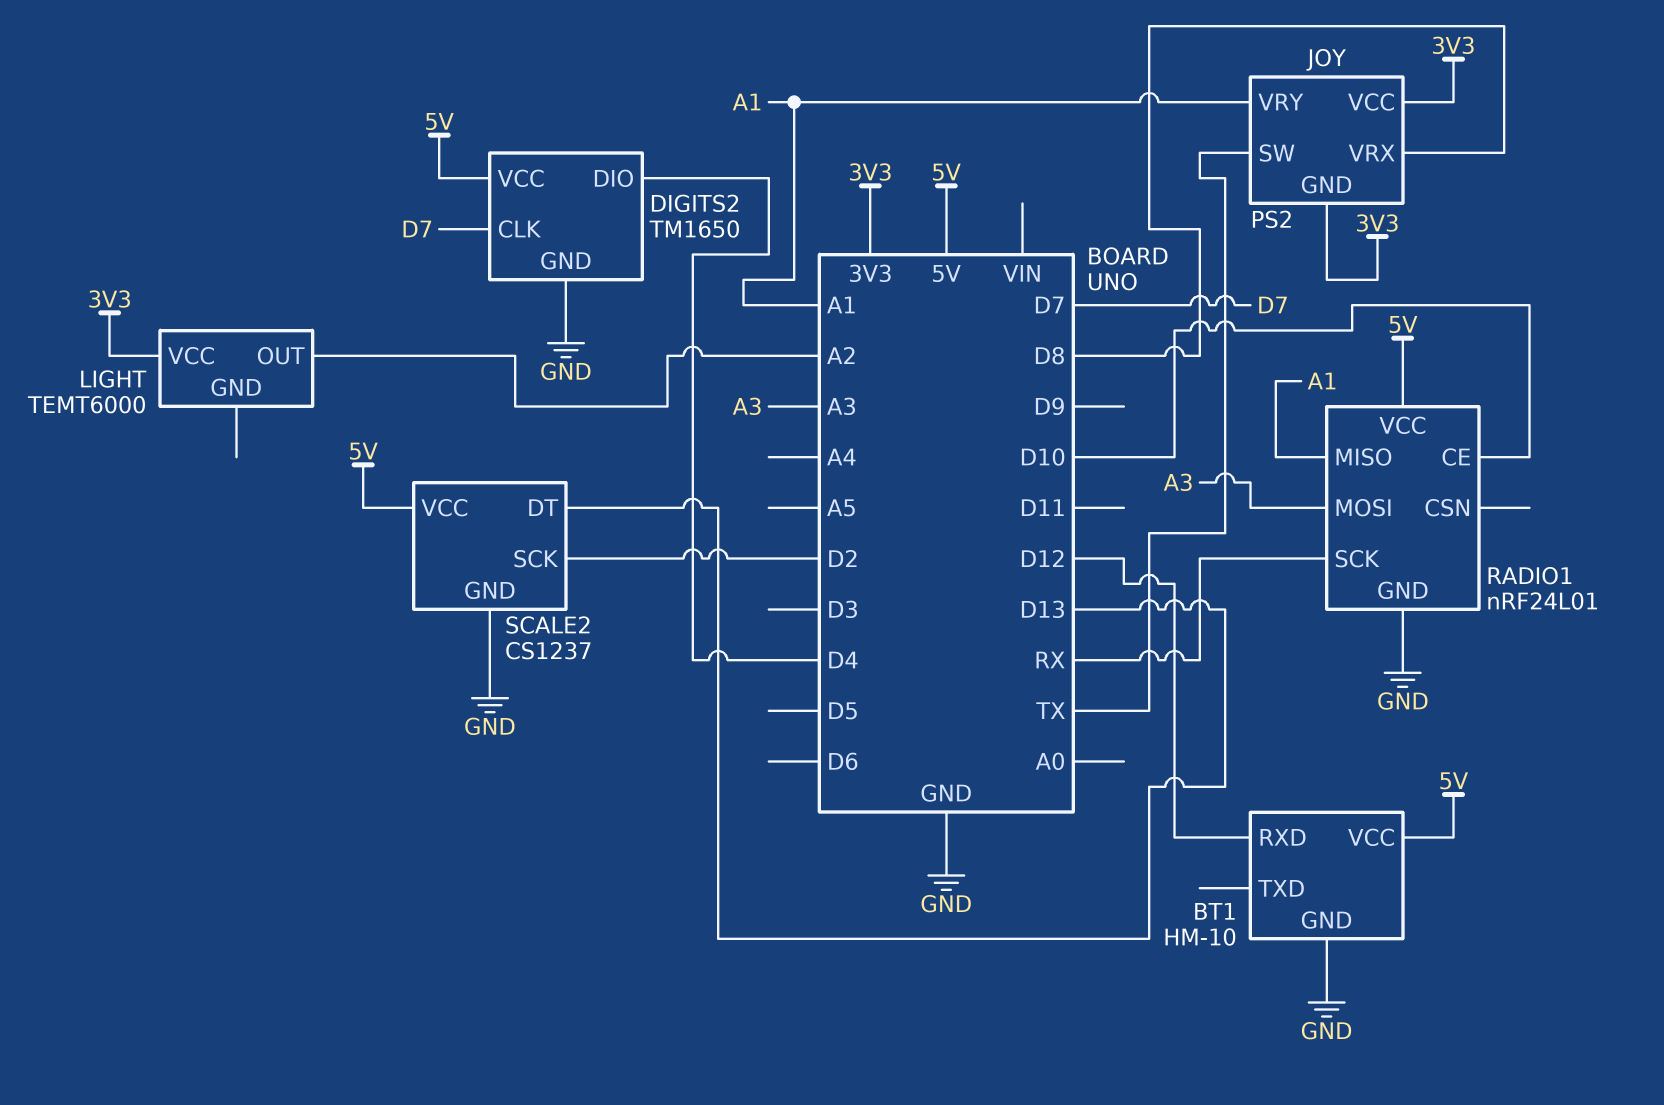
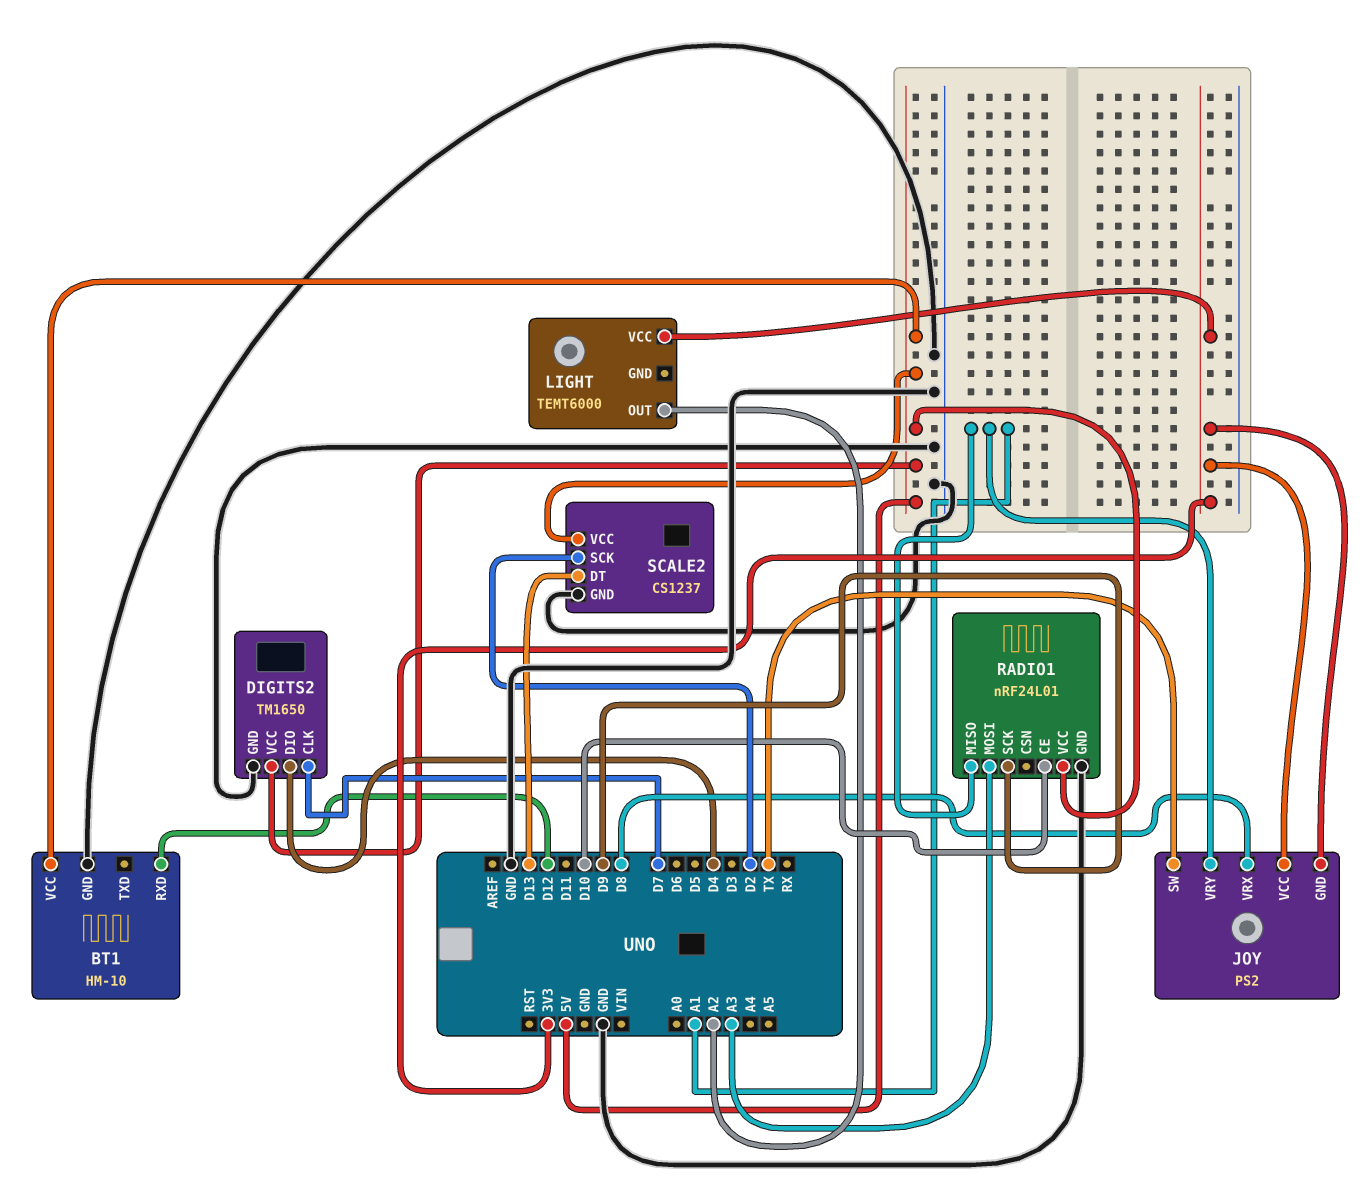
RADIO1 pin SCK: RX -> D9

